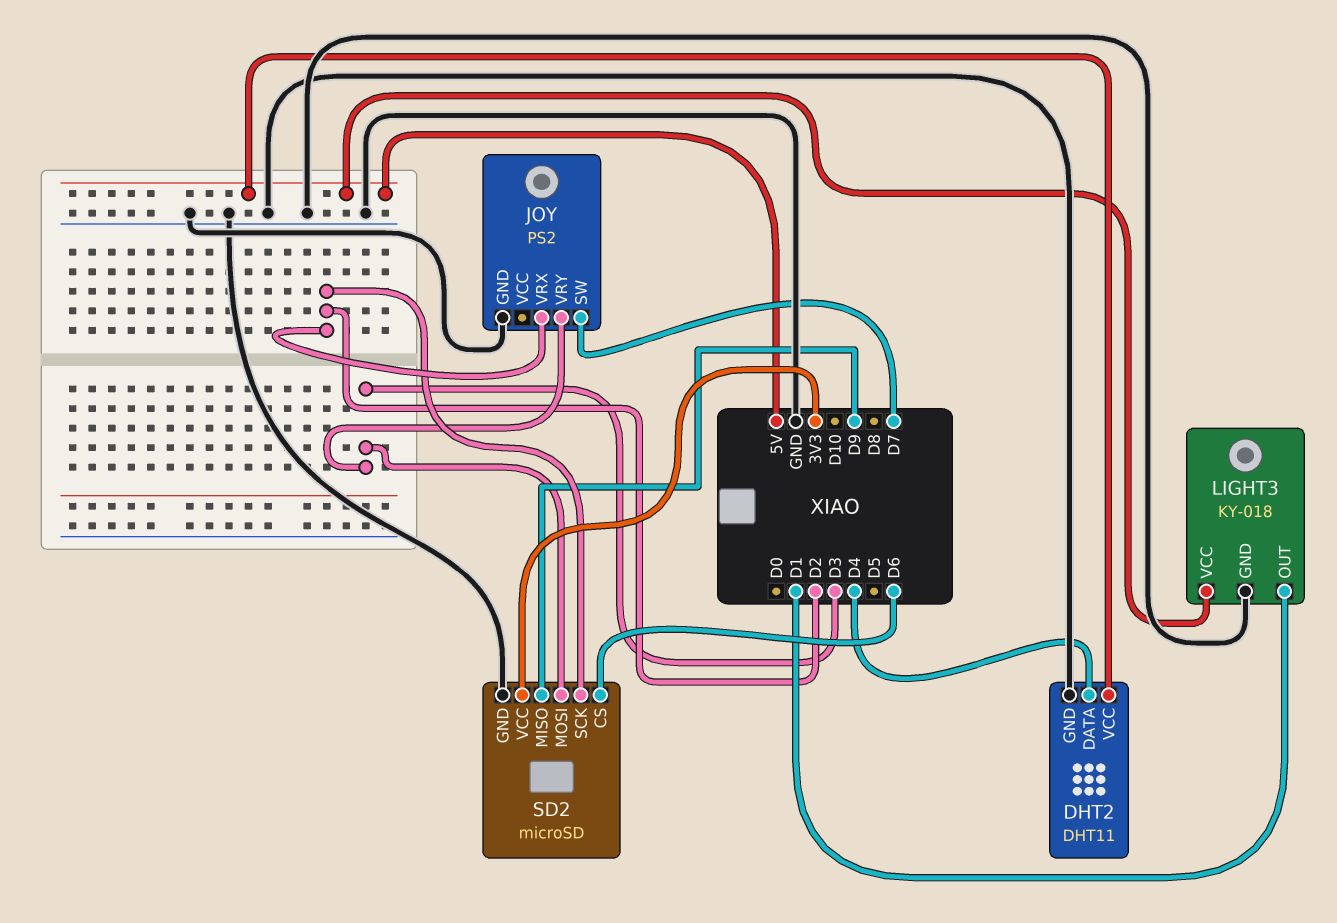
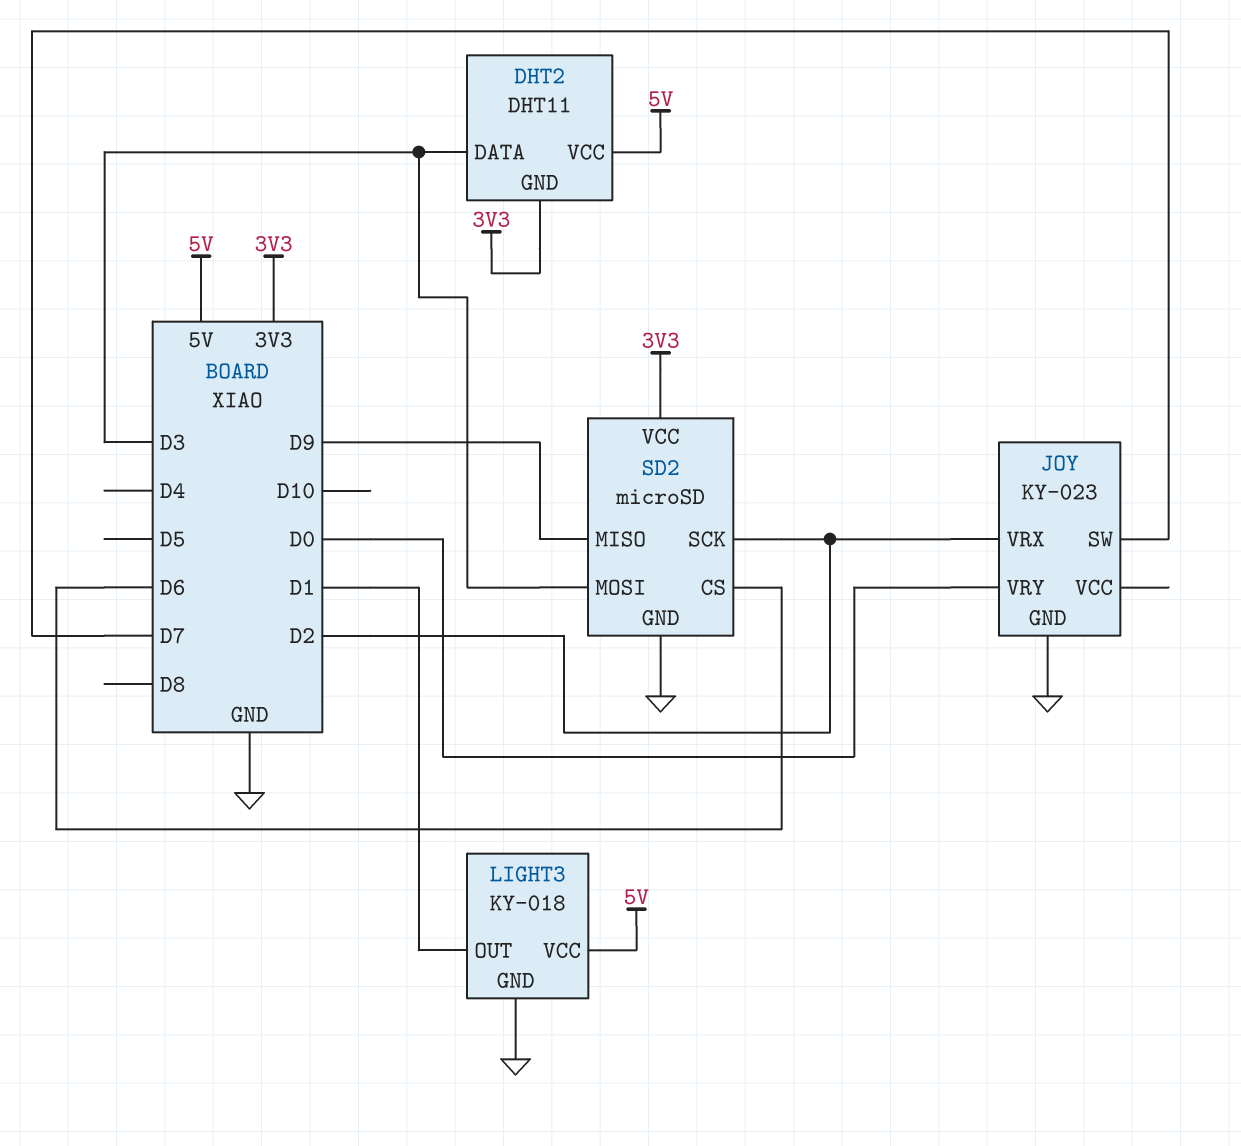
DHT2 pin DATA: D4 -> D3
DHT2 pin GND: GND -> 3V3
JOY: PS2 -> KY-023
JOY pin VRY: D3 -> D0

